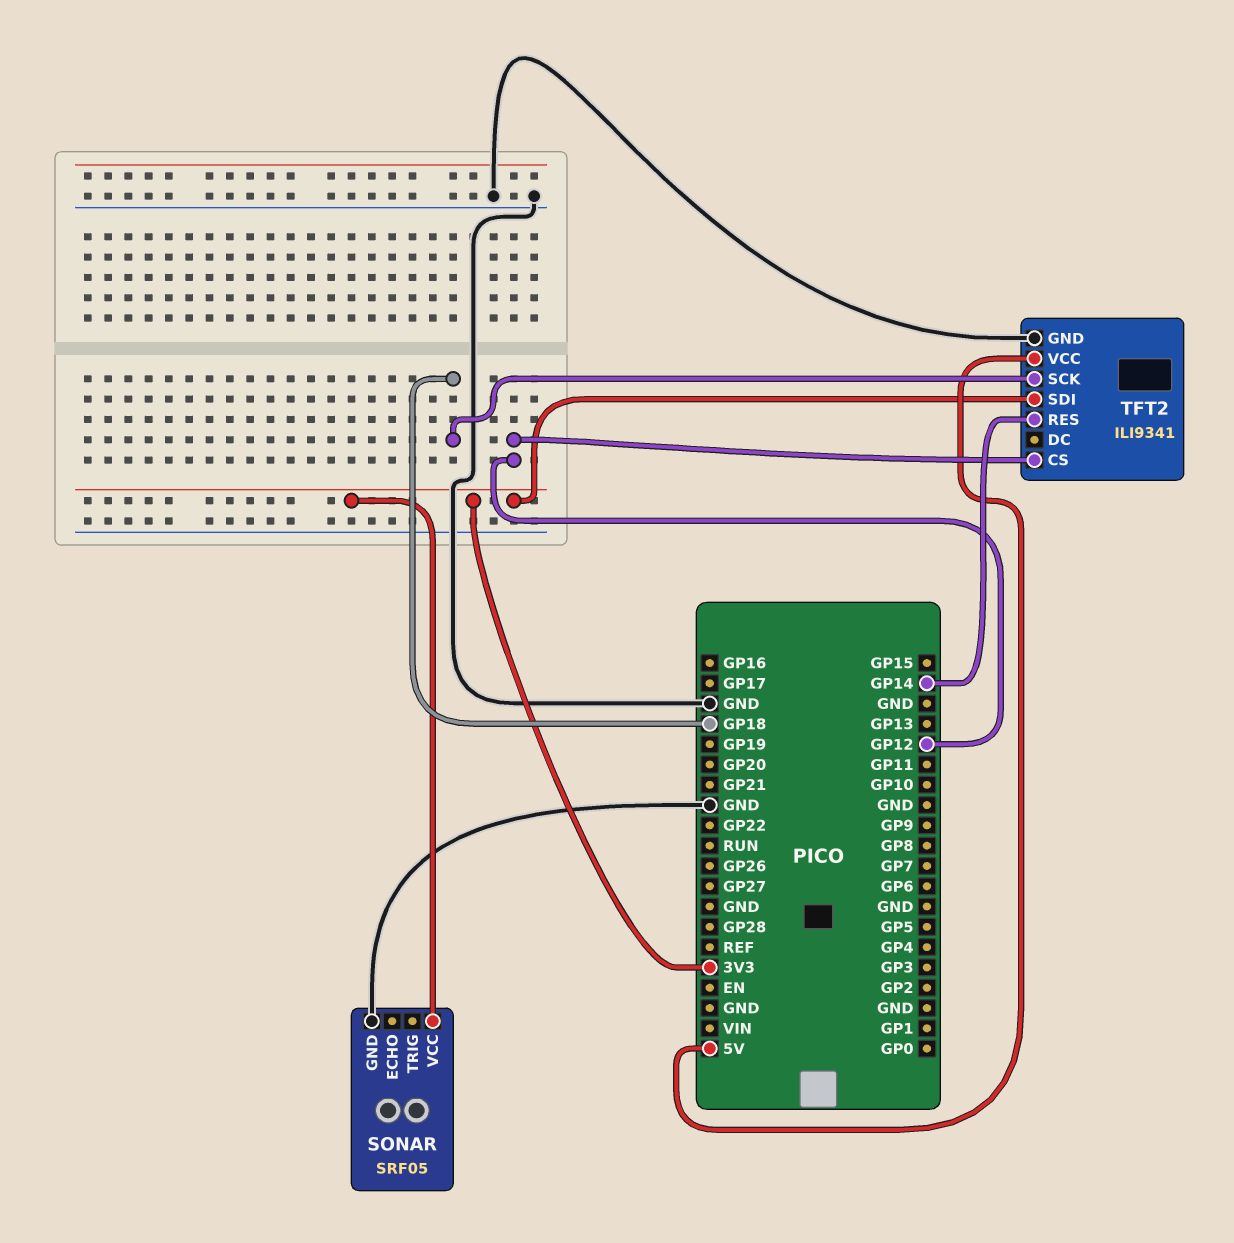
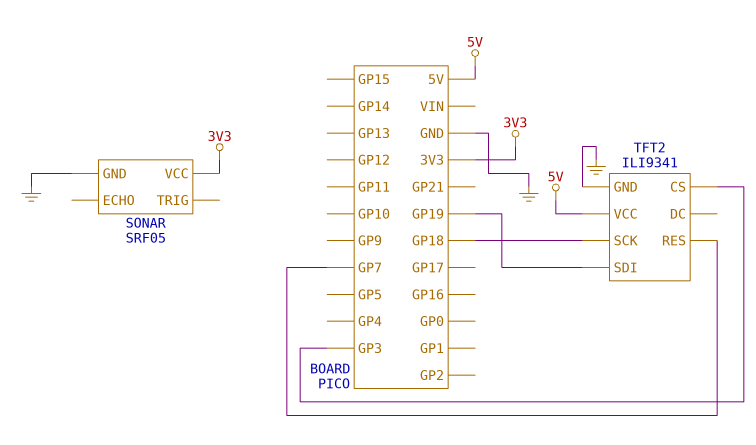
TFT2 pin CS: GP12 -> GP3
TFT2 pin RES: GP14 -> GP7
TFT2 pin SDI: 3V3 -> GP19

